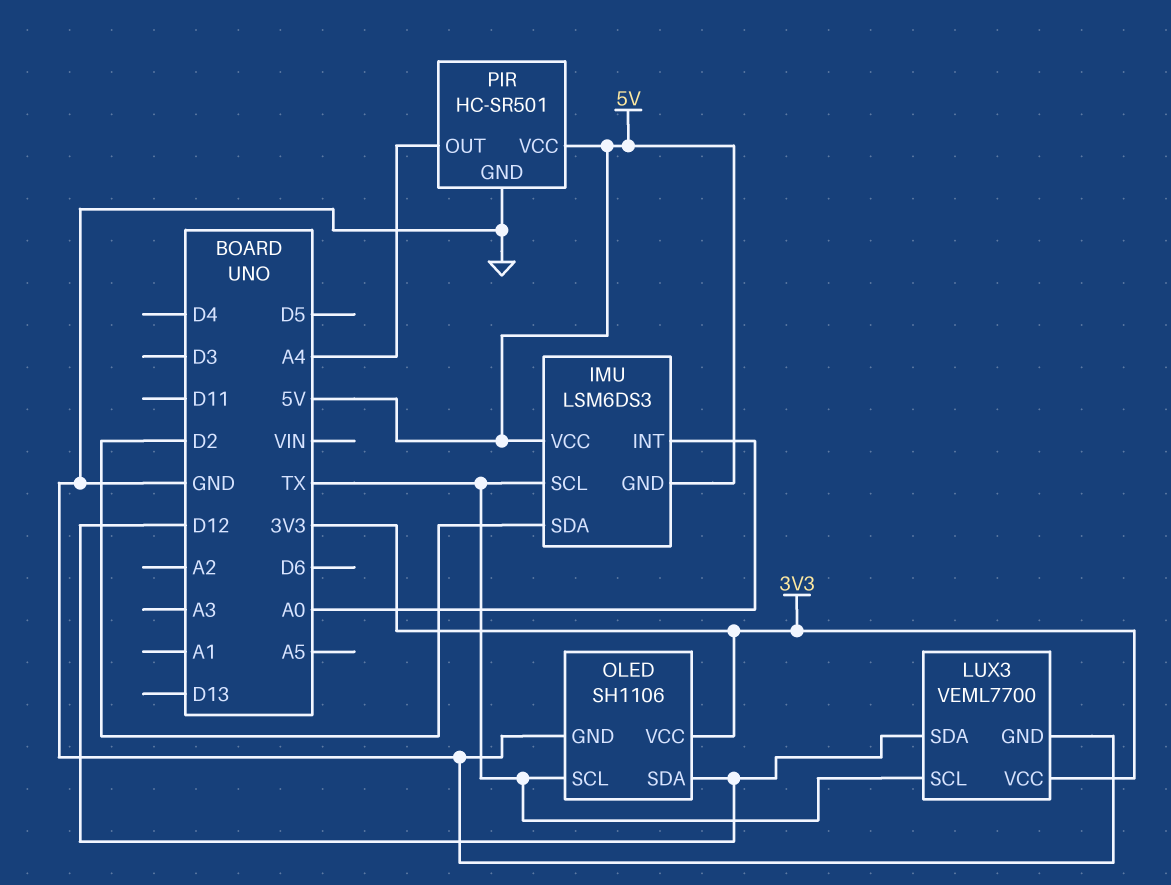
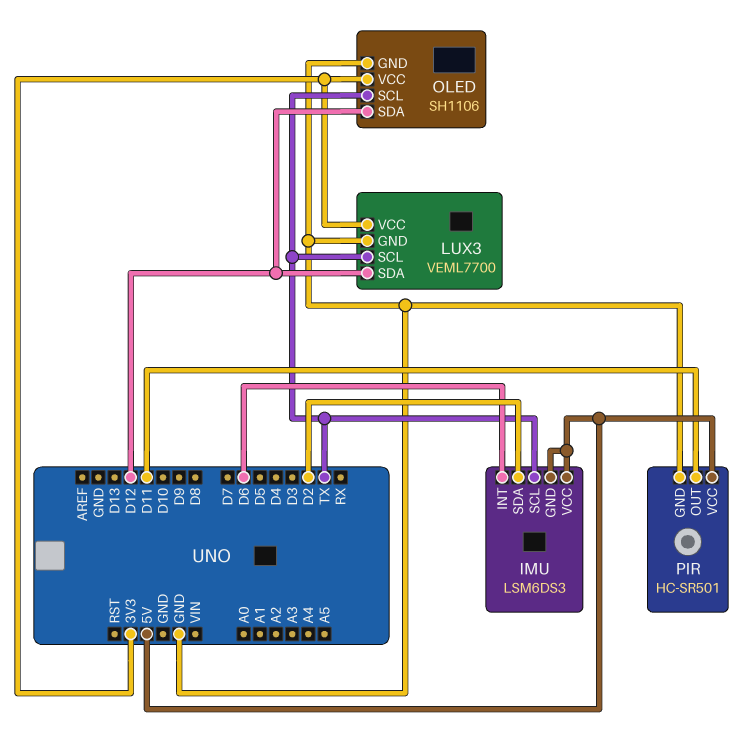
IMU pin INT: A0 -> D6
PIR pin OUT: A4 -> D11

